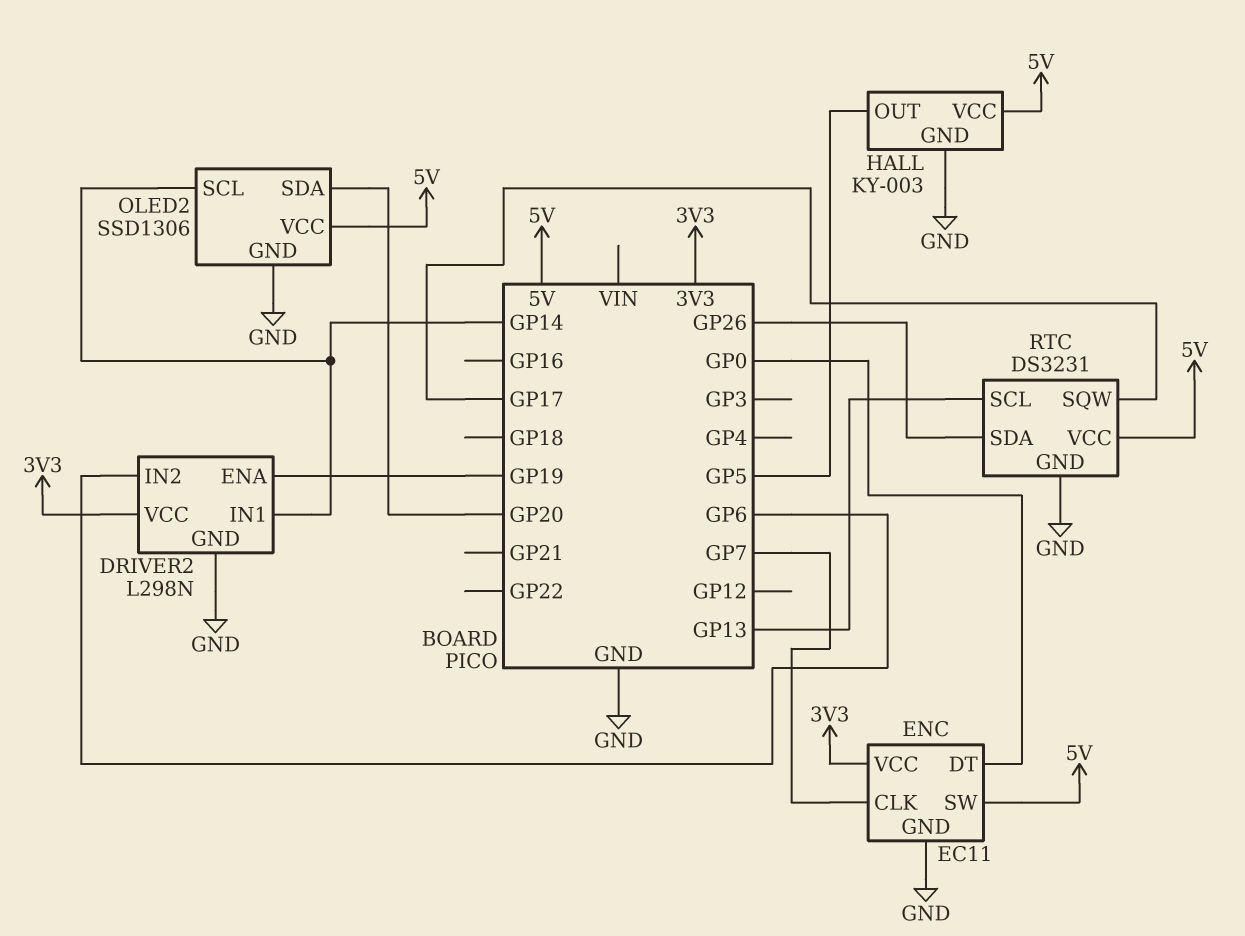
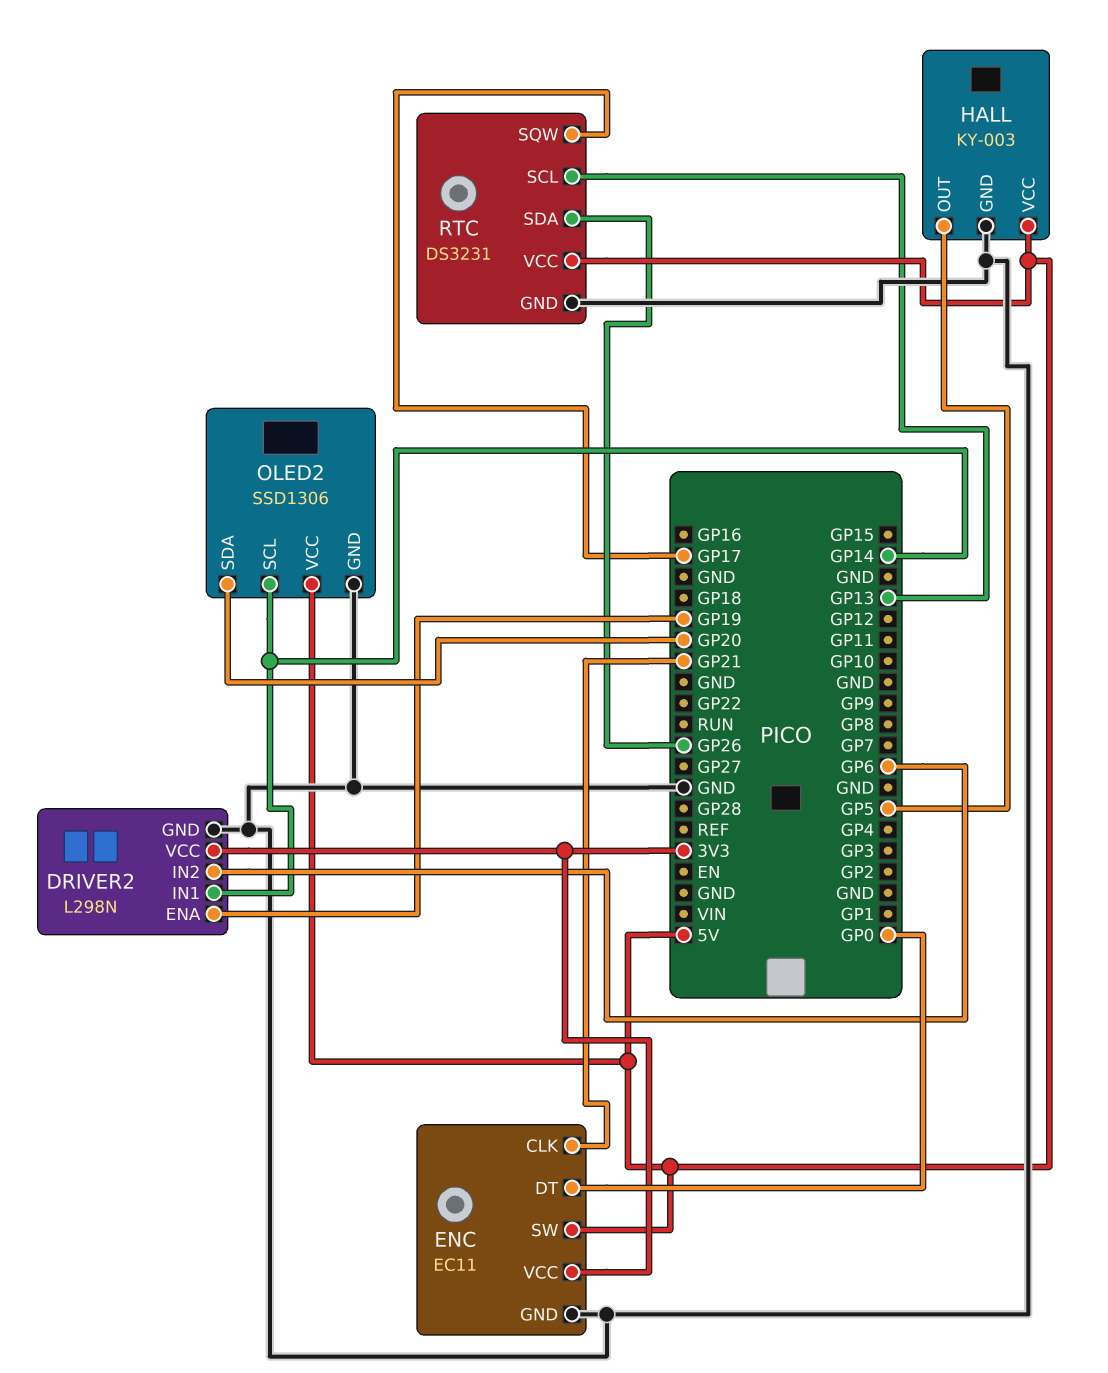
ENC pin CLK: GP7 -> GP21

